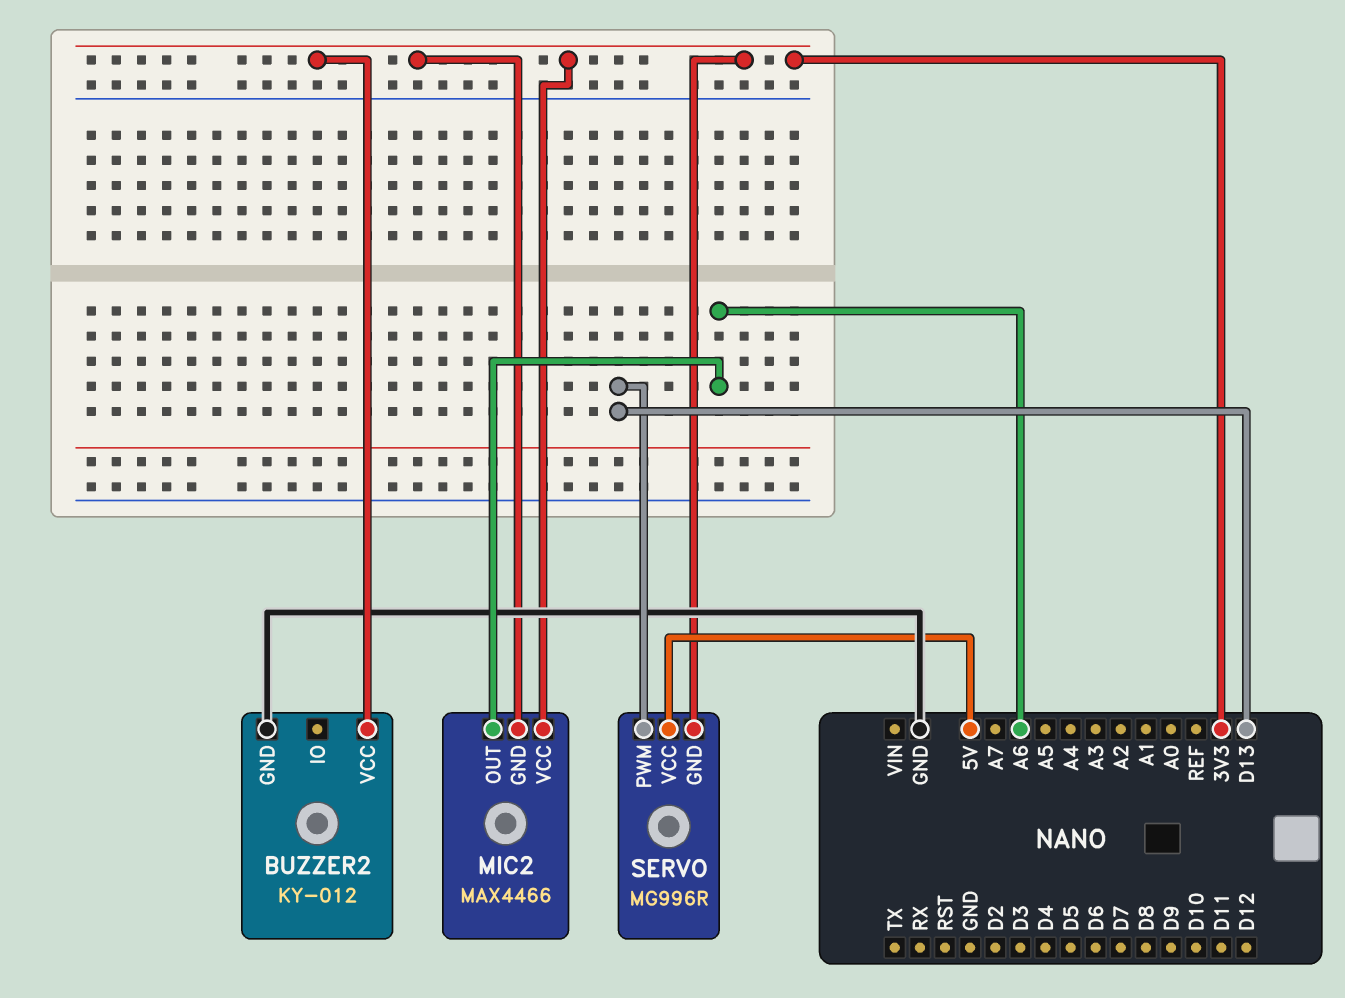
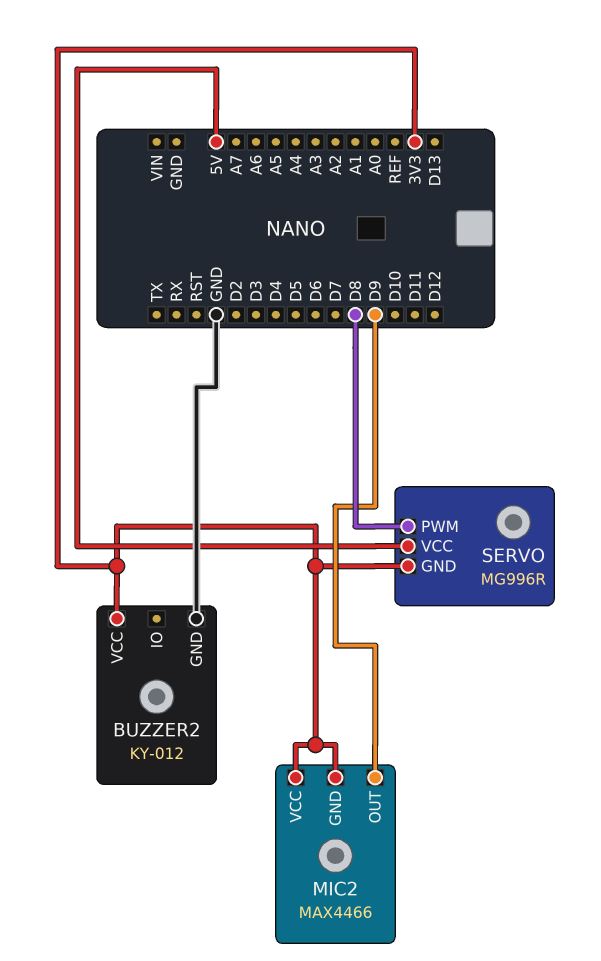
MIC2 pin OUT: A6 -> D9
SERVO pin PWM: D13 -> D8

